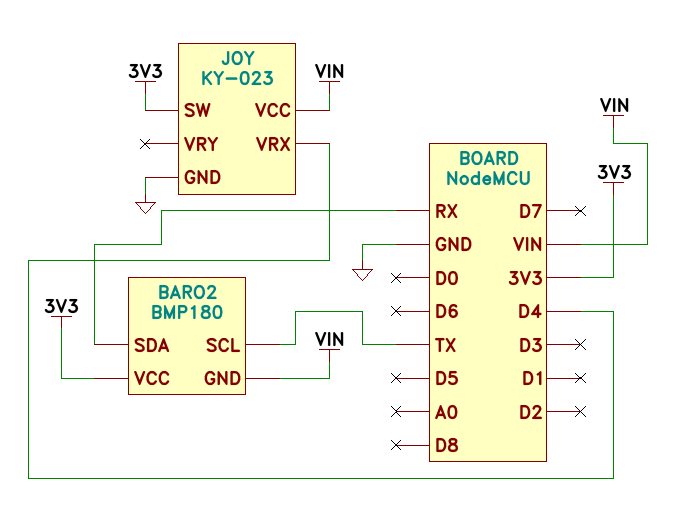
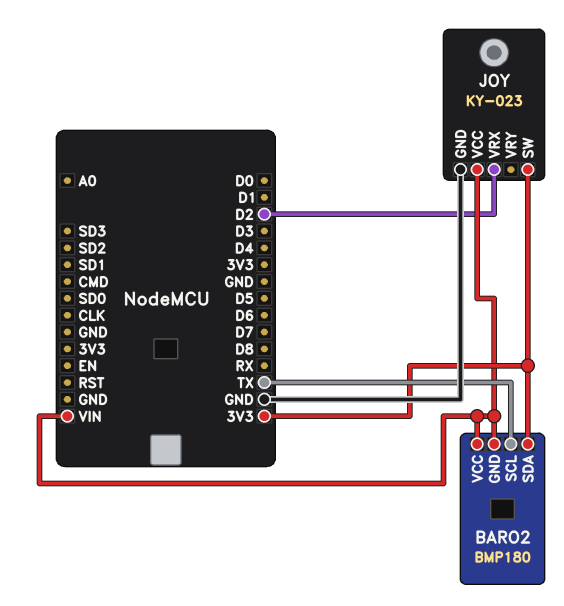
BARO2 pin SDA: RX -> 3V3
BARO2 pin VCC: 3V3 -> VIN
JOY pin VRX: D4 -> D2

